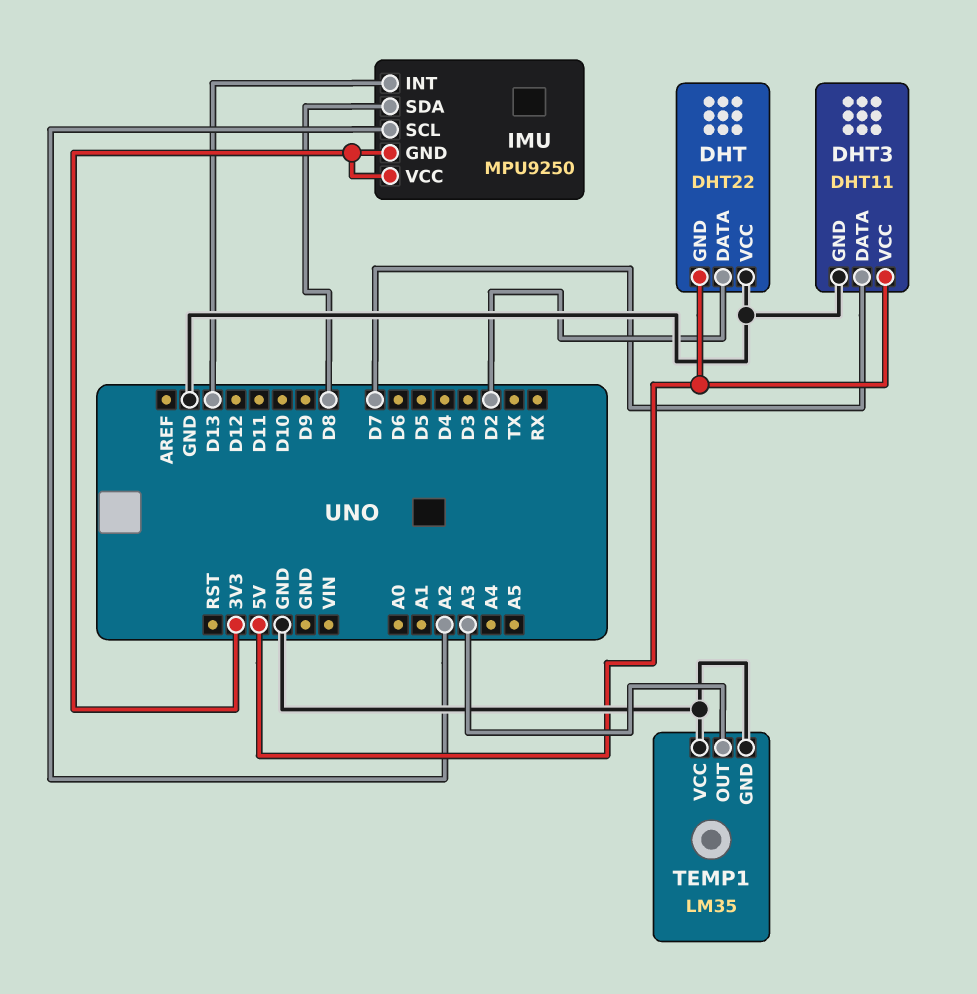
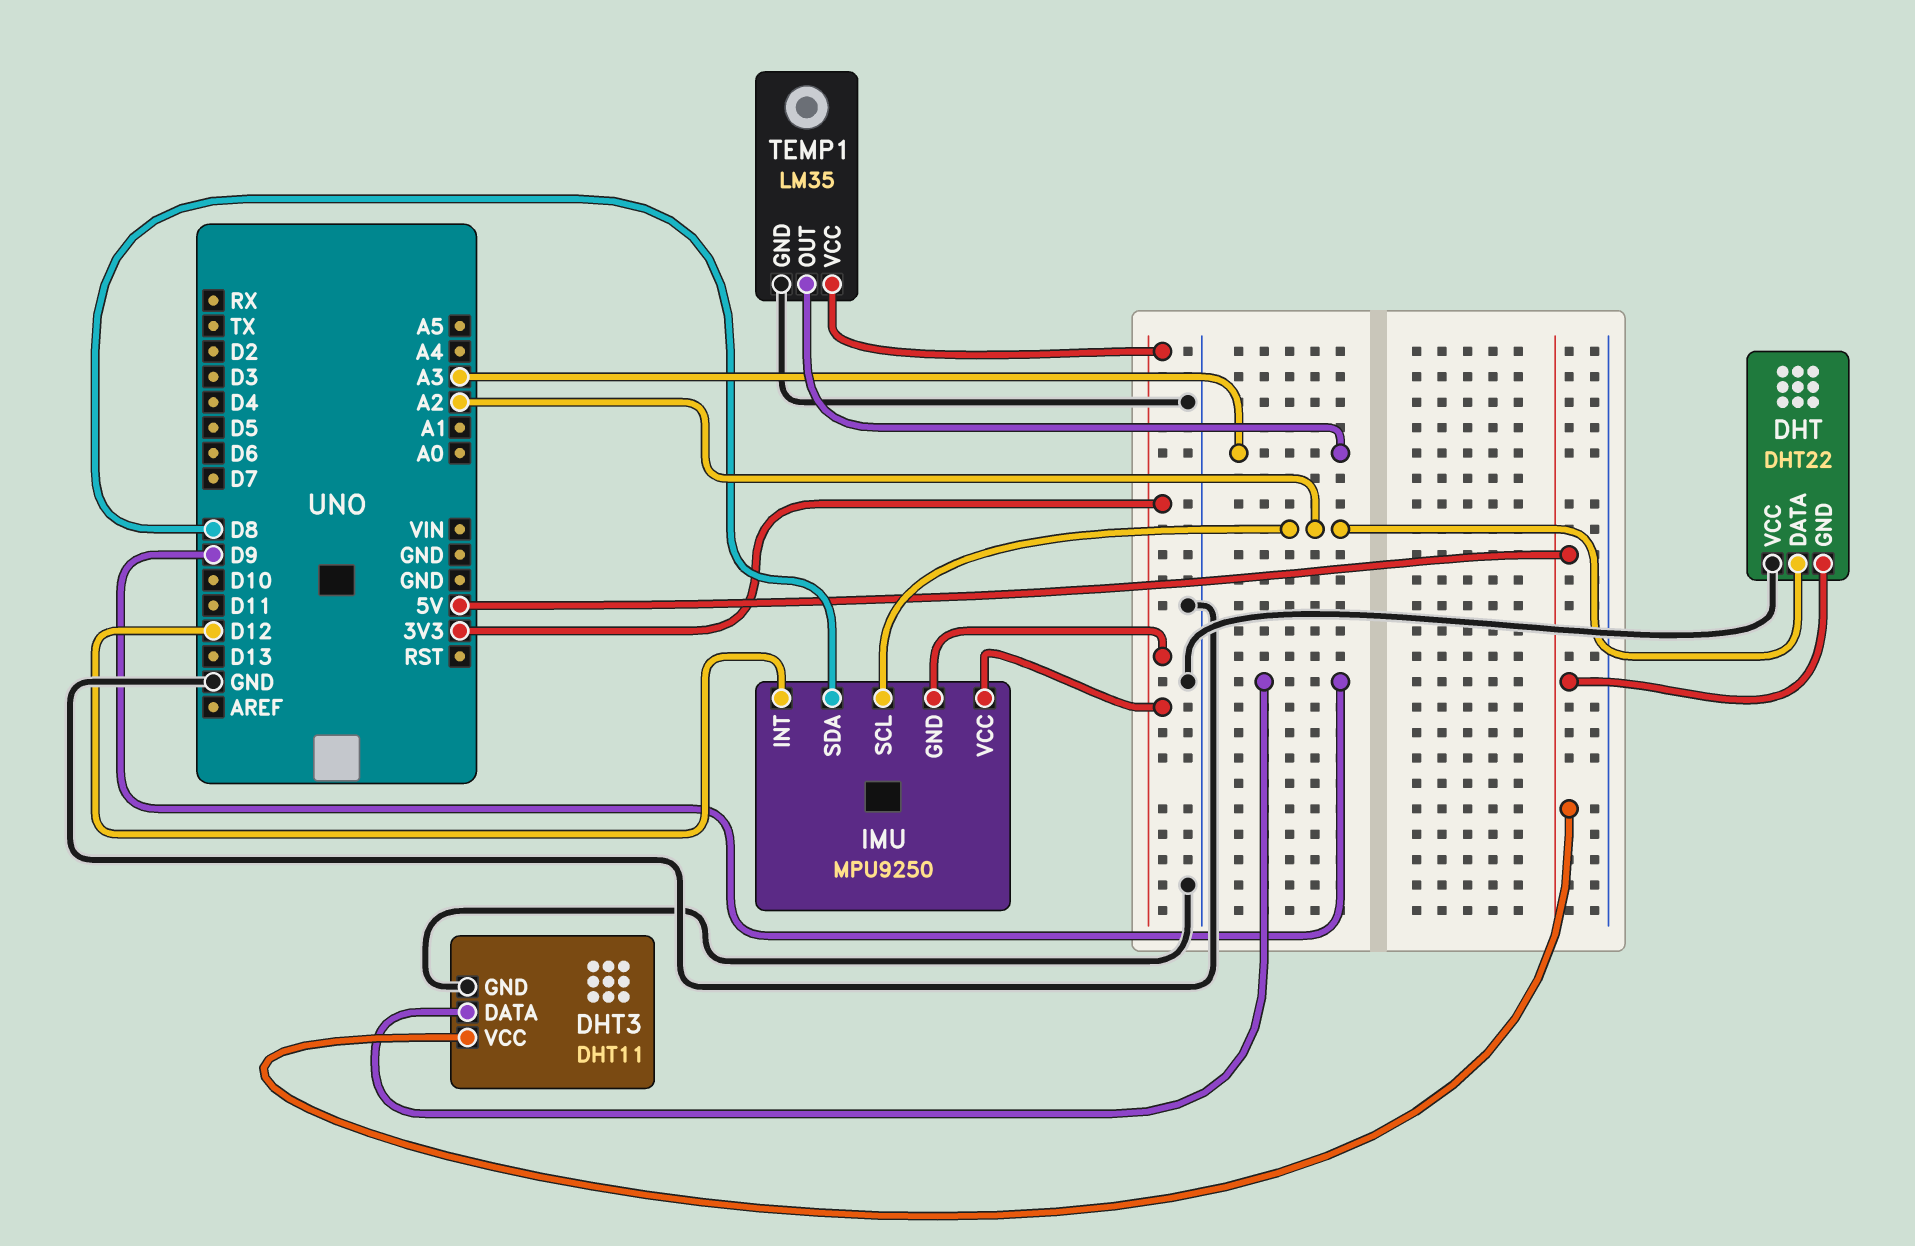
DHT pin DATA: D2 -> A2
DHT3 pin DATA: D7 -> D9
IMU pin INT: D13 -> D12
TEMP1 pin VCC: GND -> 3V3

